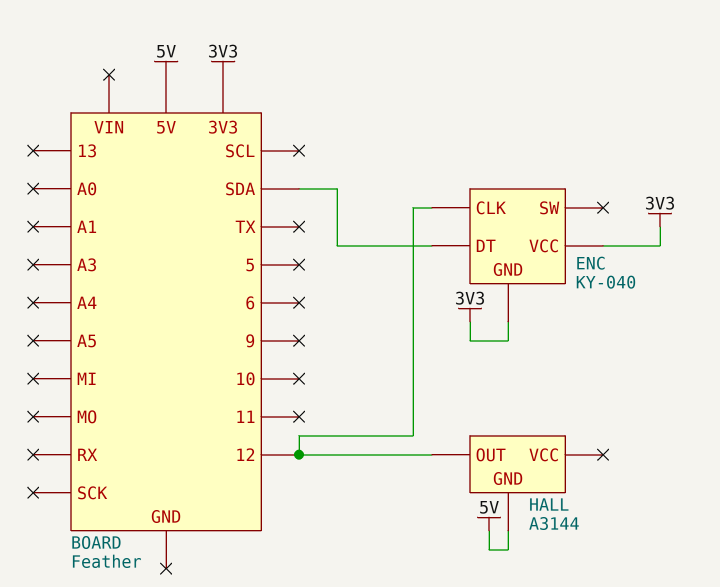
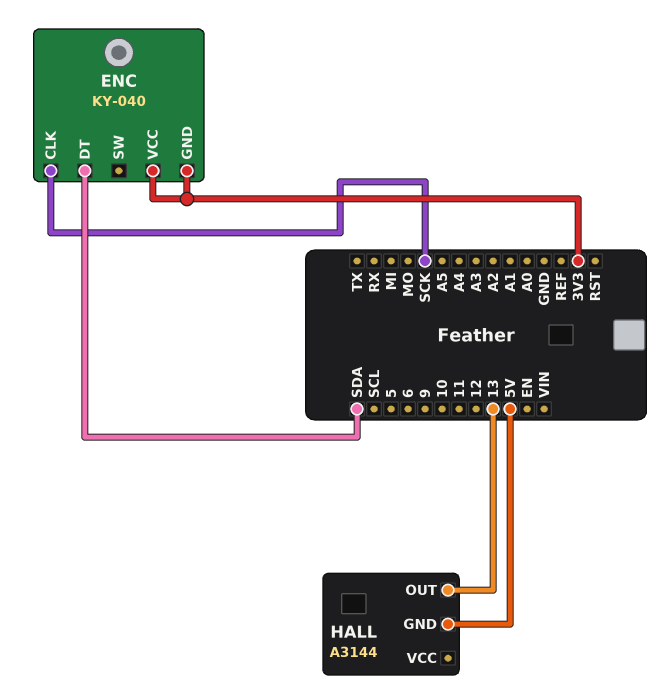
ENC pin CLK: 12 -> SCK
HALL pin OUT: 12 -> 13

